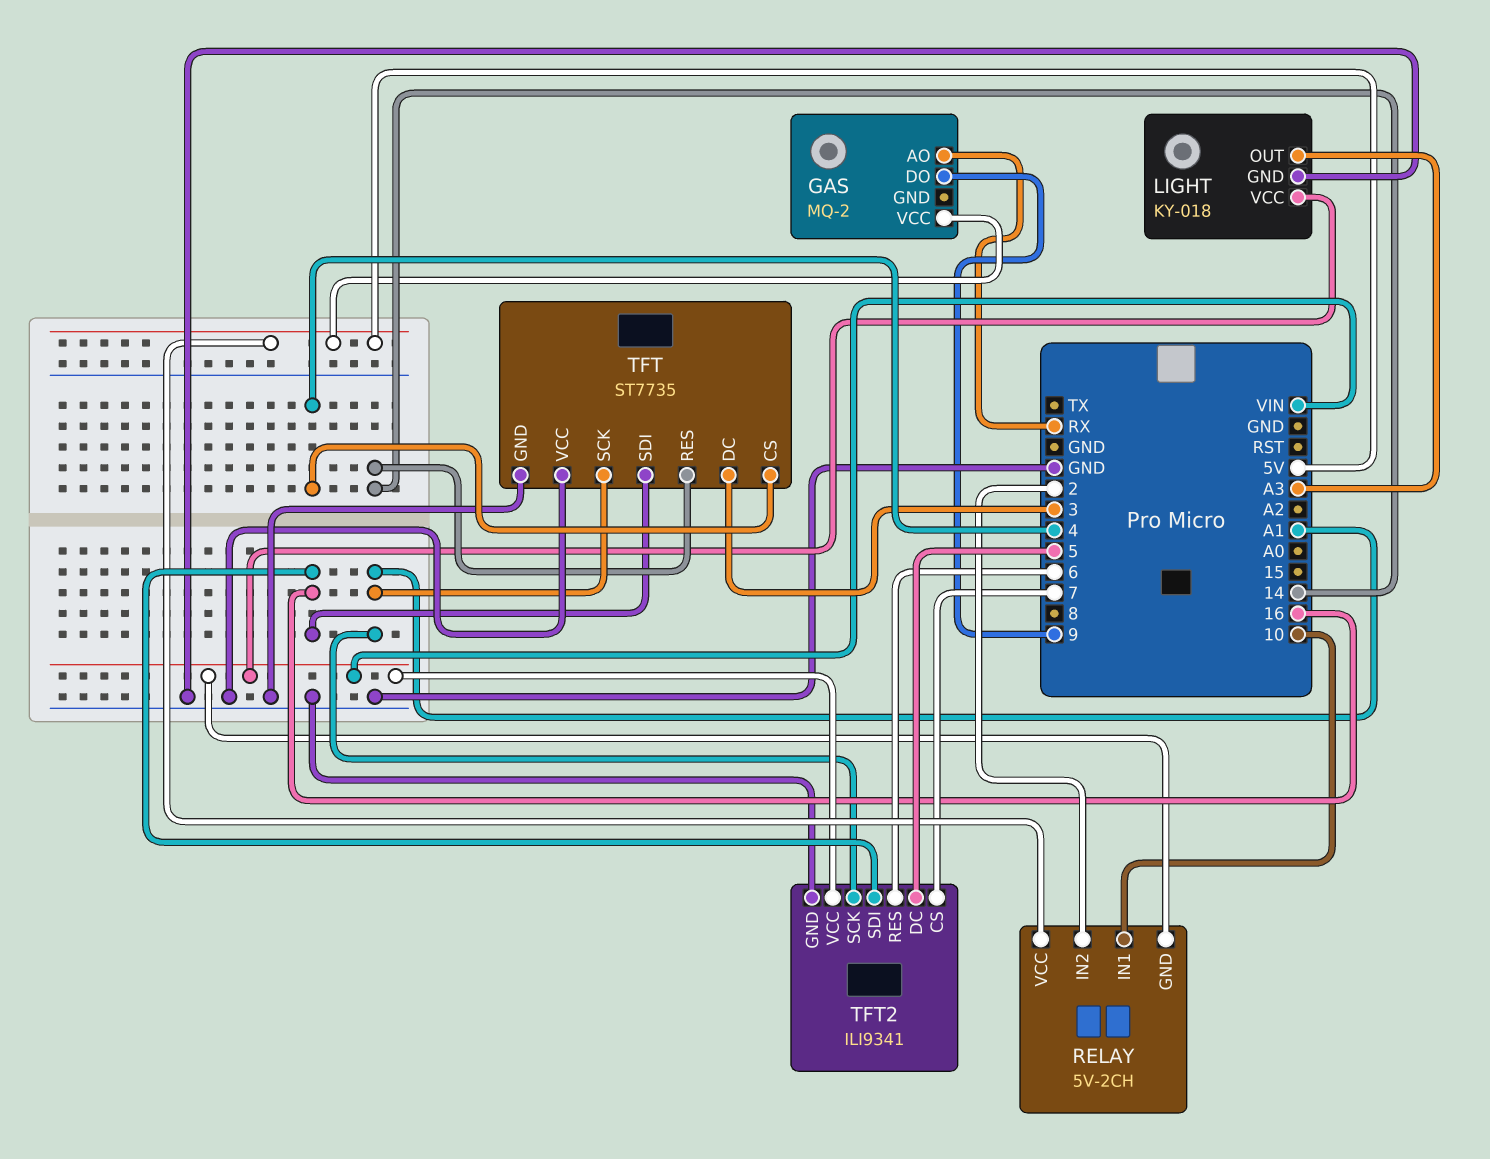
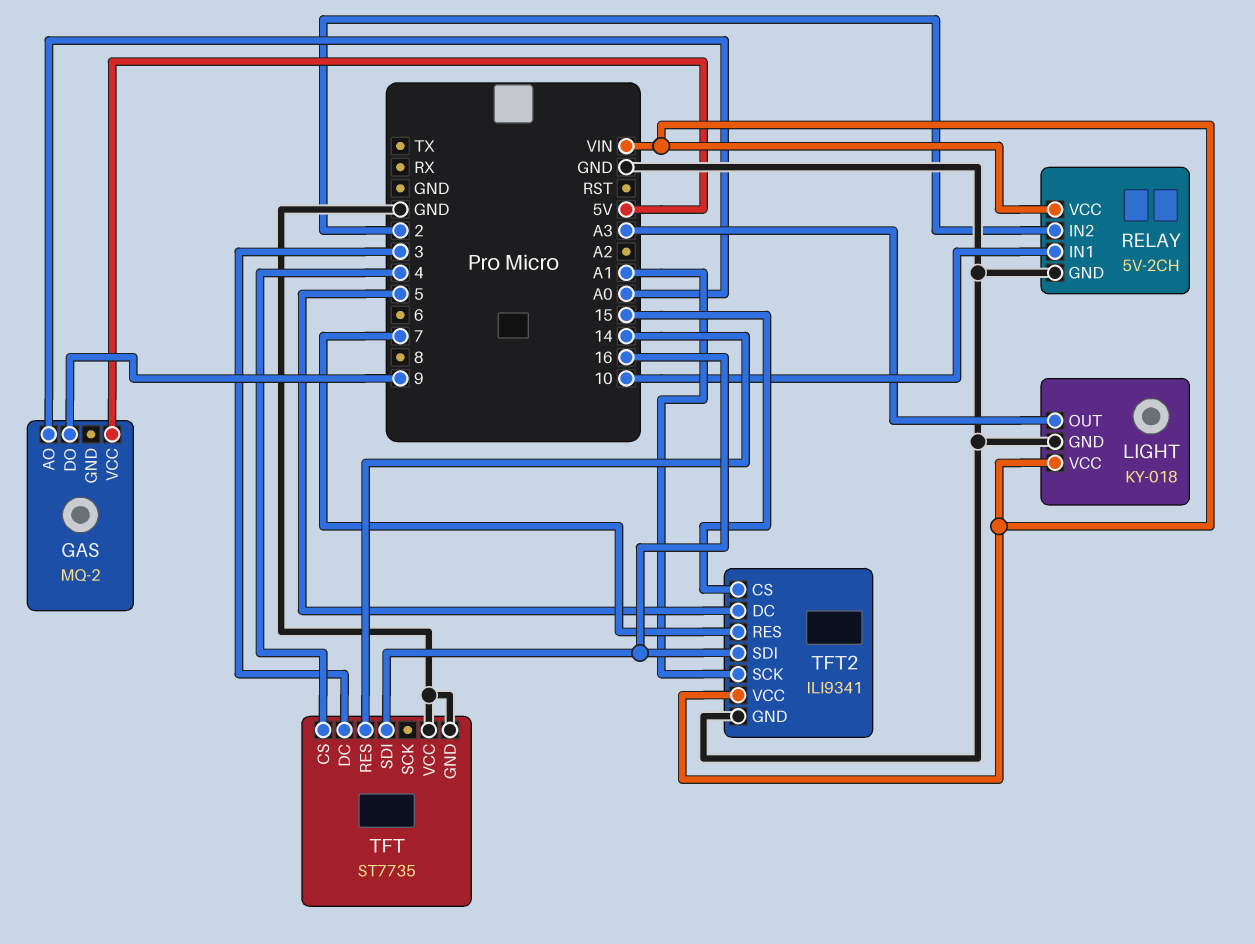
GAS pin AO: RX -> A0
RELAY pin GND: VIN -> GND
RELAY pin VCC: 5V -> VIN
TFT pin SCK: A1 -> none
TFT2 pin CS: 7 -> 15
TFT2 pin RES: 6 -> 7

